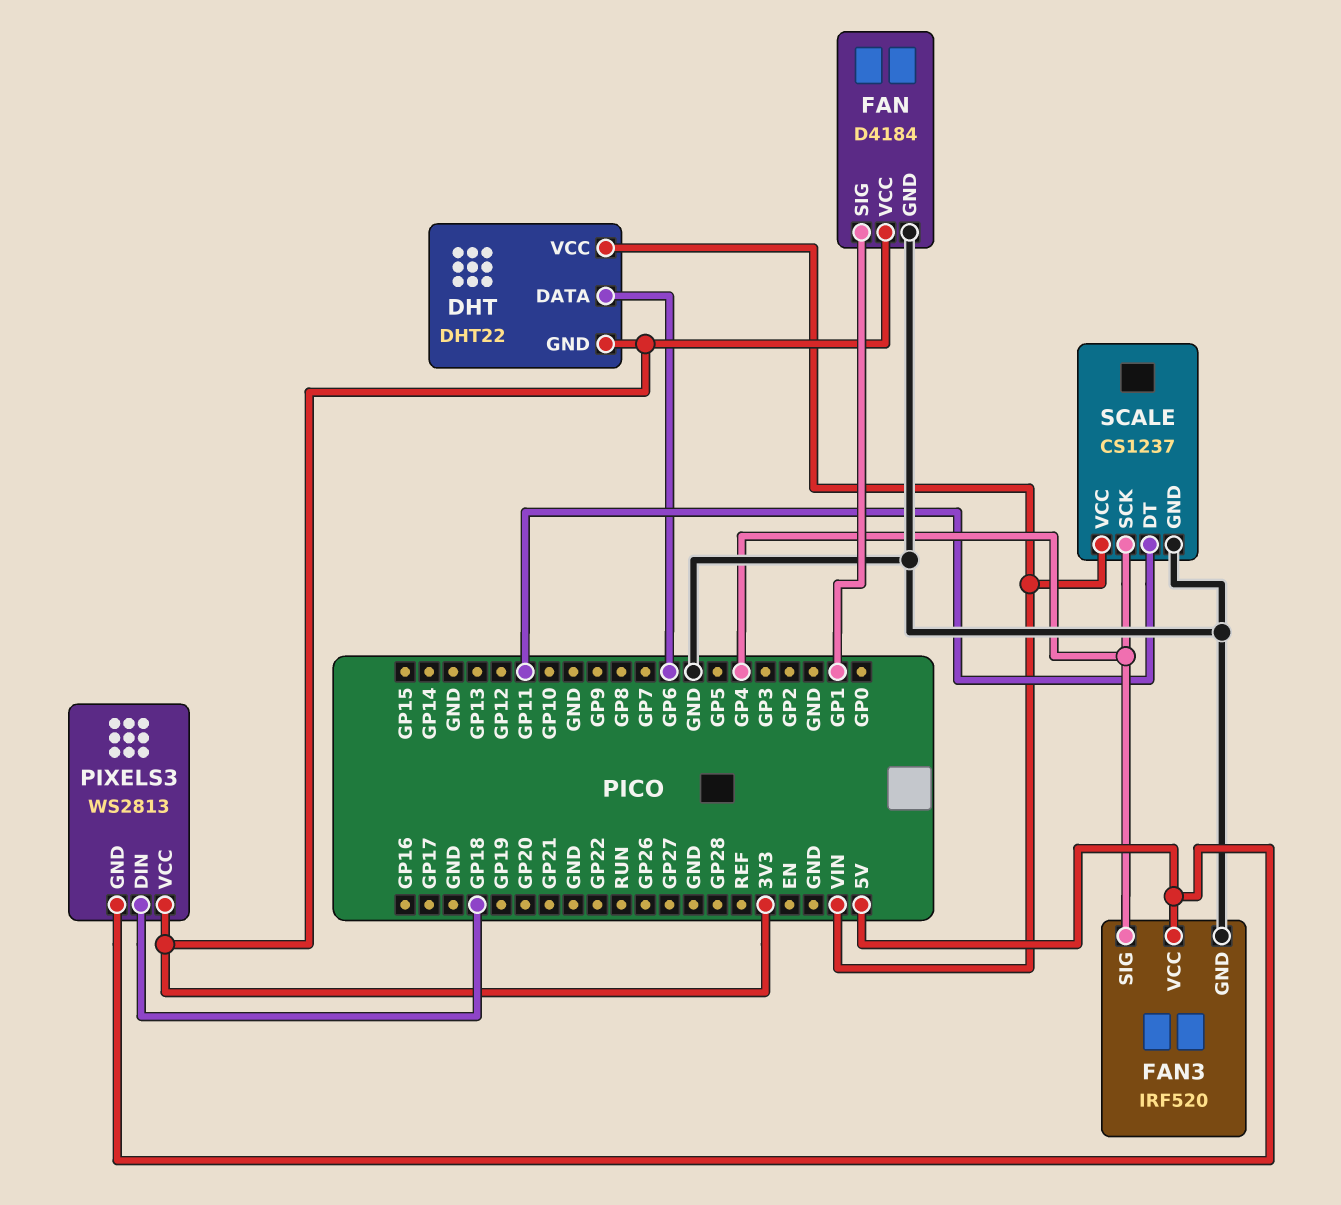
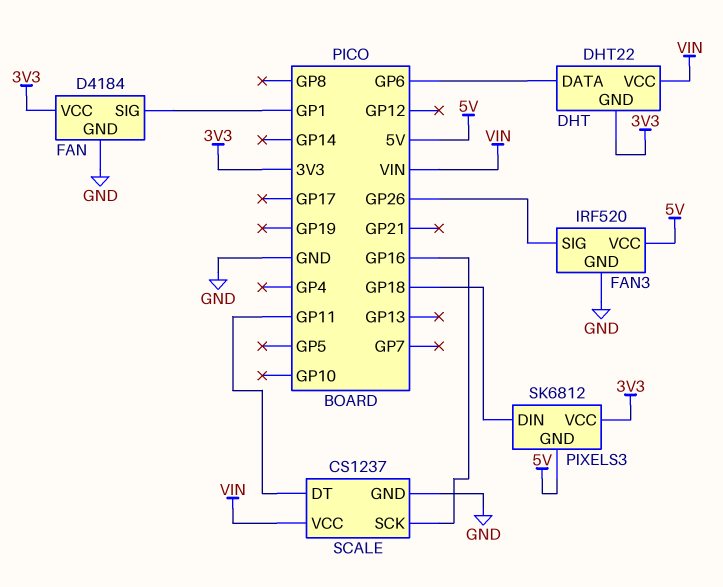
FAN3 pin SIG: GP4 -> GP26
PIXELS3: WS2813 -> SK6812
SCALE pin SCK: GP4 -> GP16

